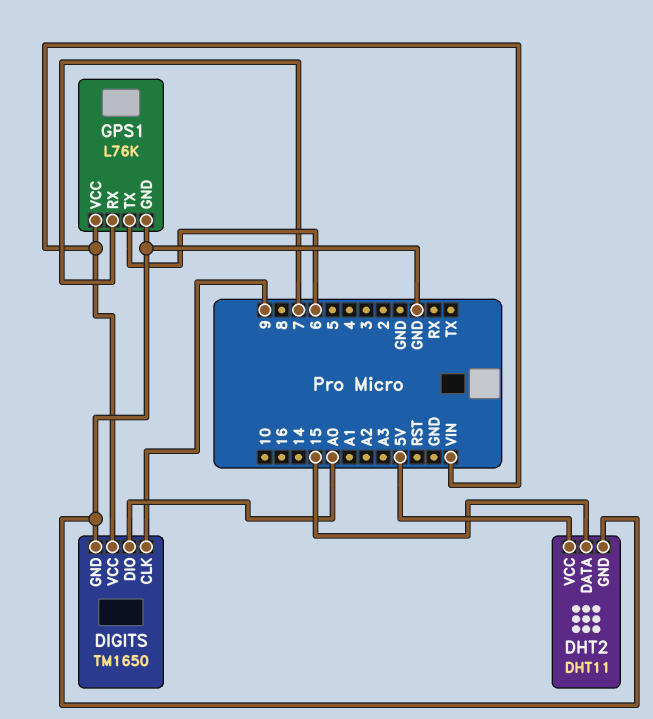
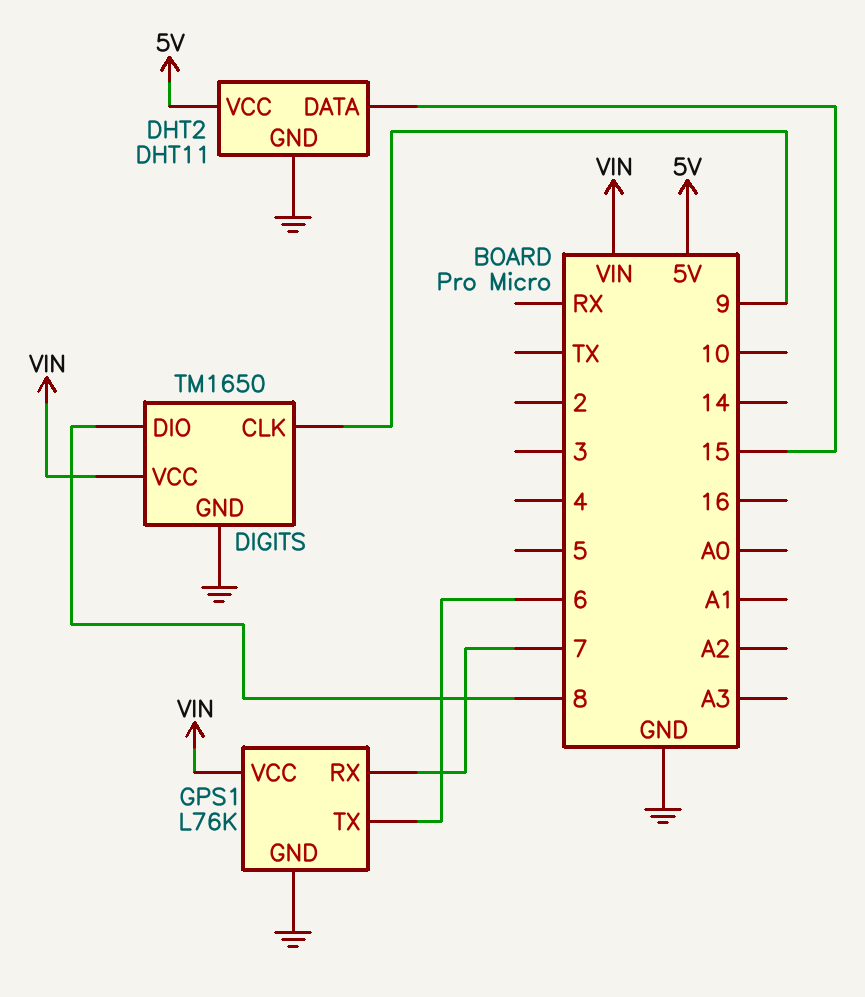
DIGITS pin DIO: A0 -> 8

